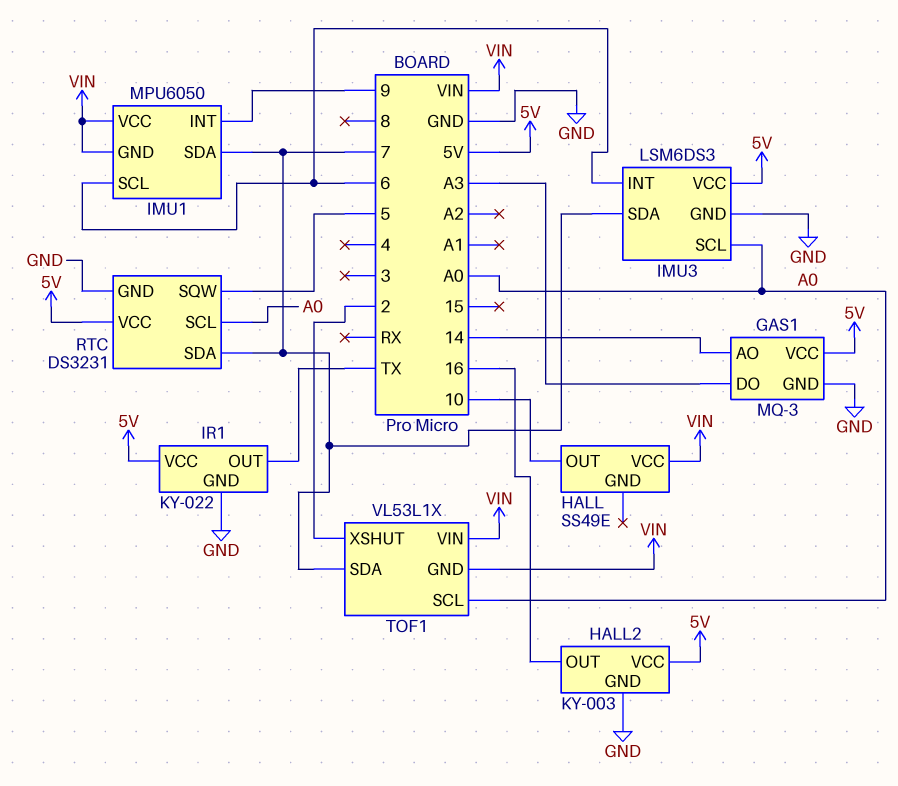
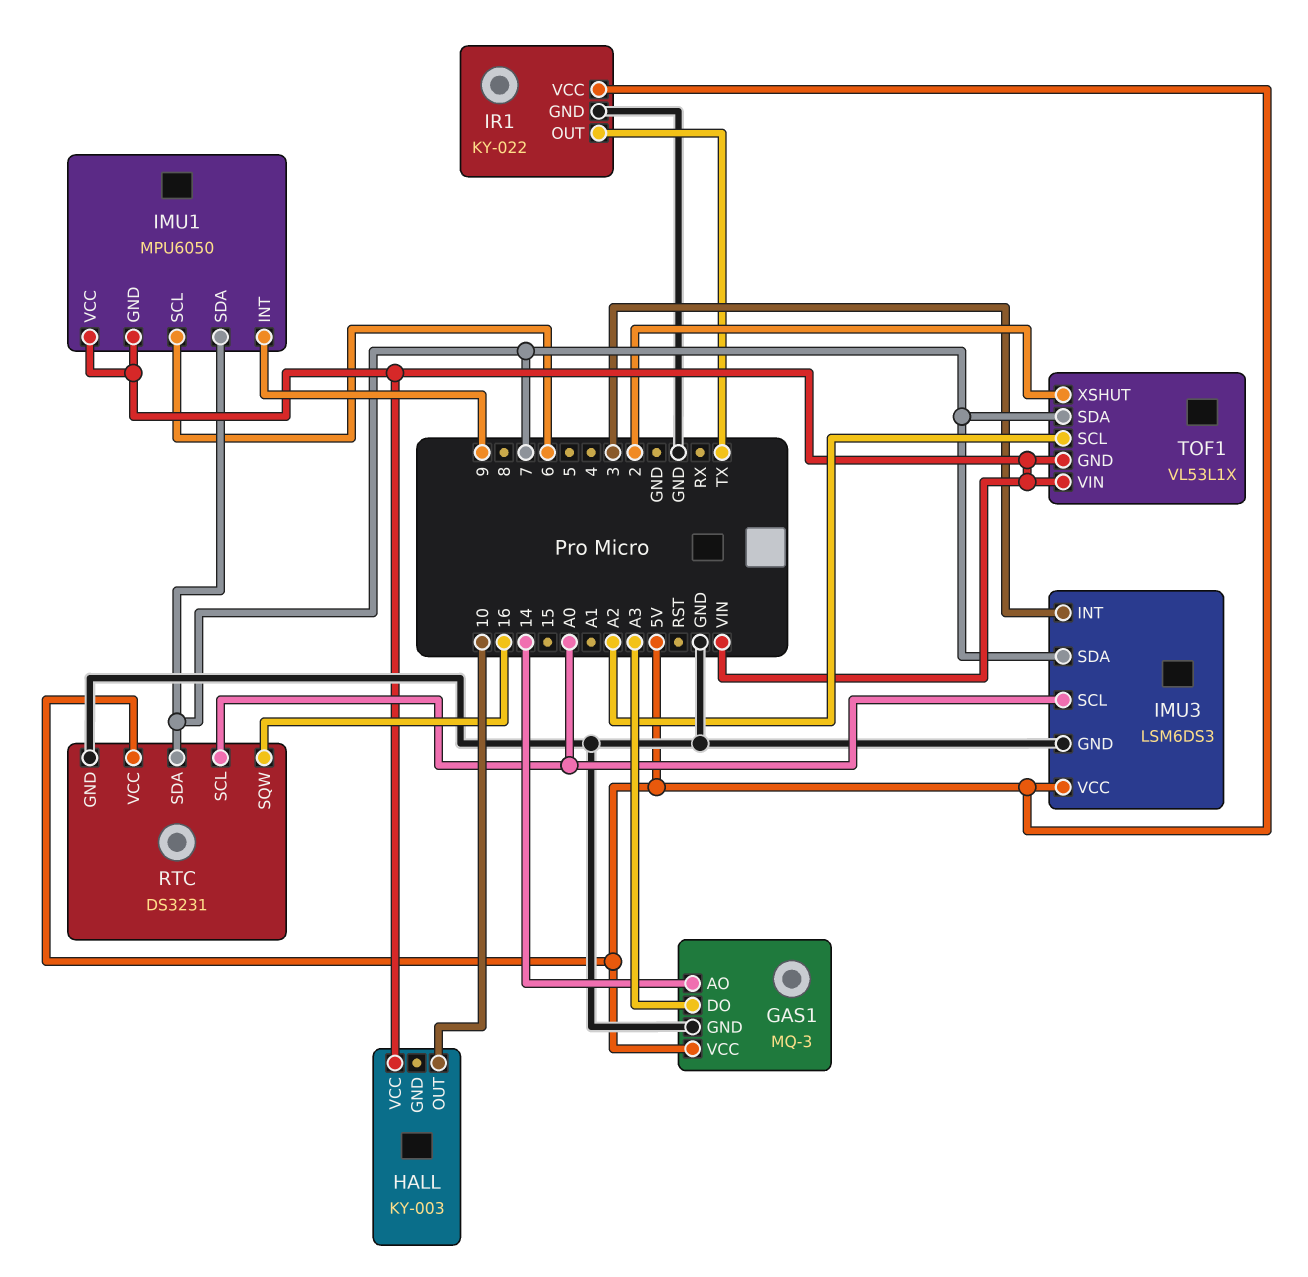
HALL: SS49E -> KY-003
HALL2: KY-003 -> none
HALL2 pin GND: GND -> none
HALL2 pin OUT: 16 -> none
HALL2 pin VCC: 5V -> none
IMU3 pin INT: 6 -> 3
RTC pin SQW: 5 -> 16
TOF1 pin SCL: A0 -> A2

